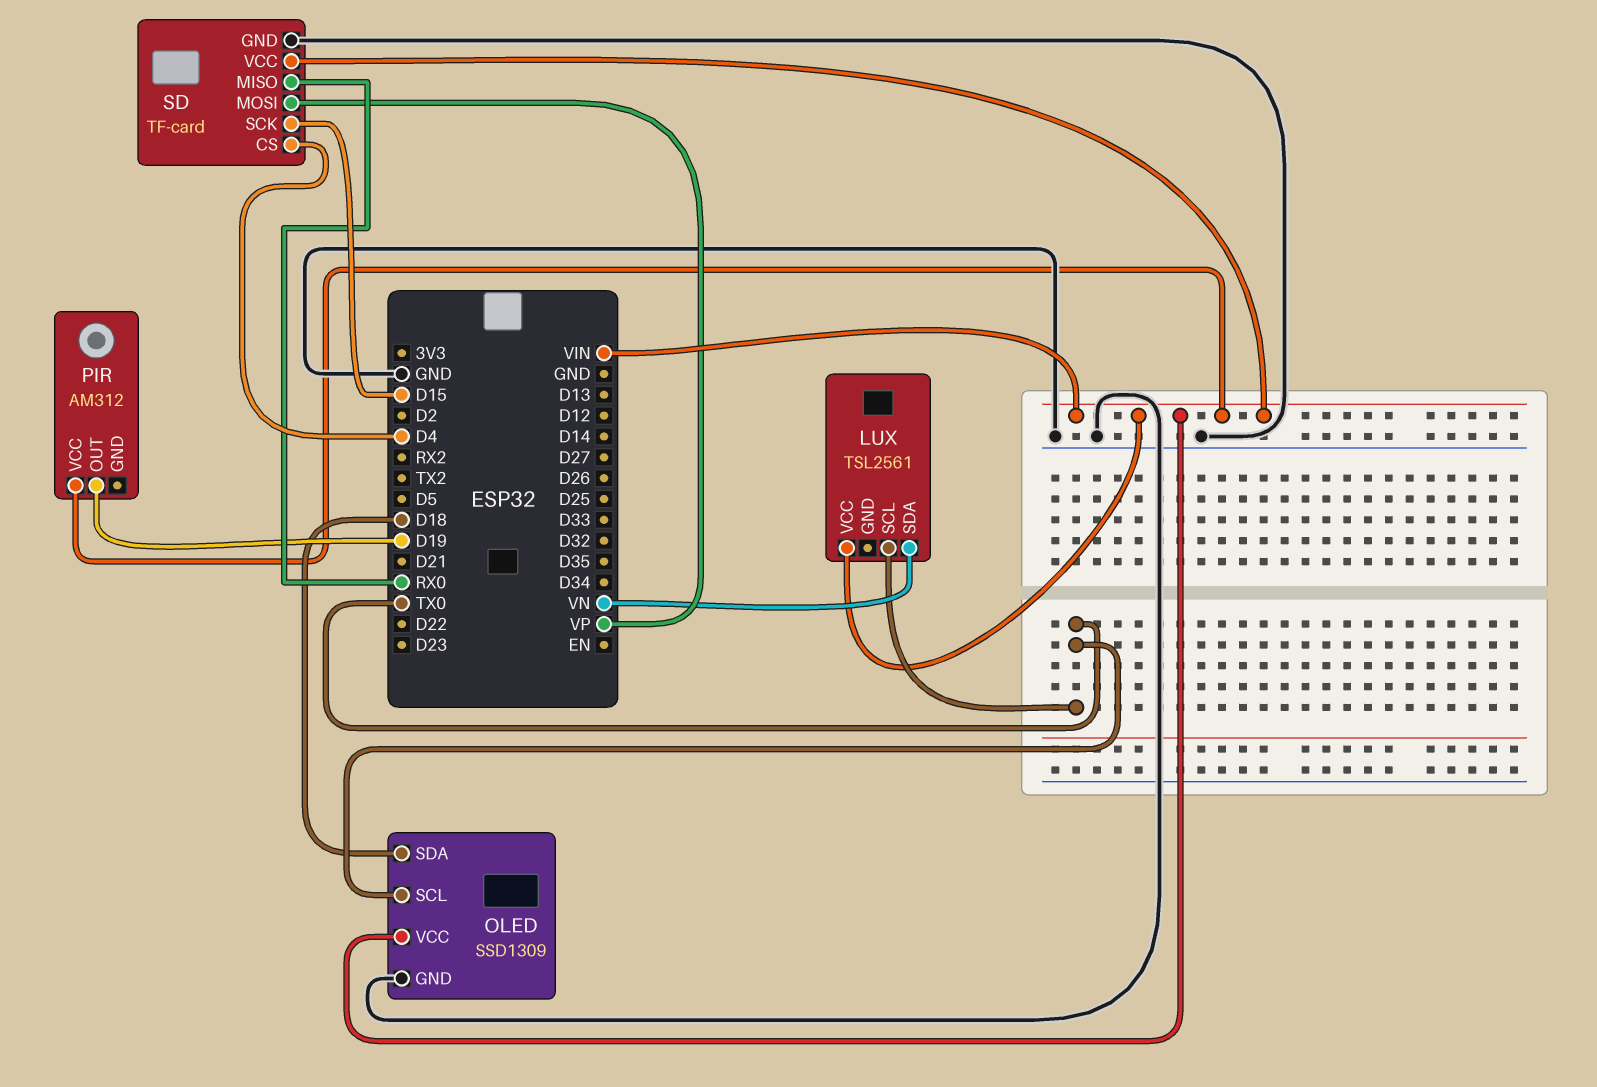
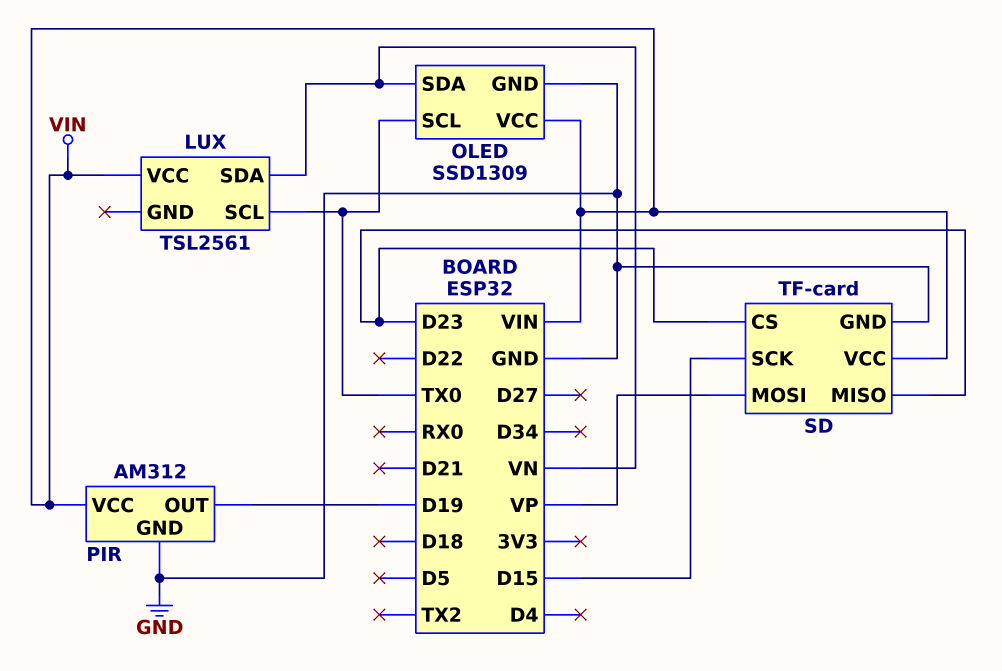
OLED pin SDA: D18 -> VN
PIR pin GND: none -> GND
SD pin CS: D4 -> D23
SD pin MISO: RX0 -> D23

